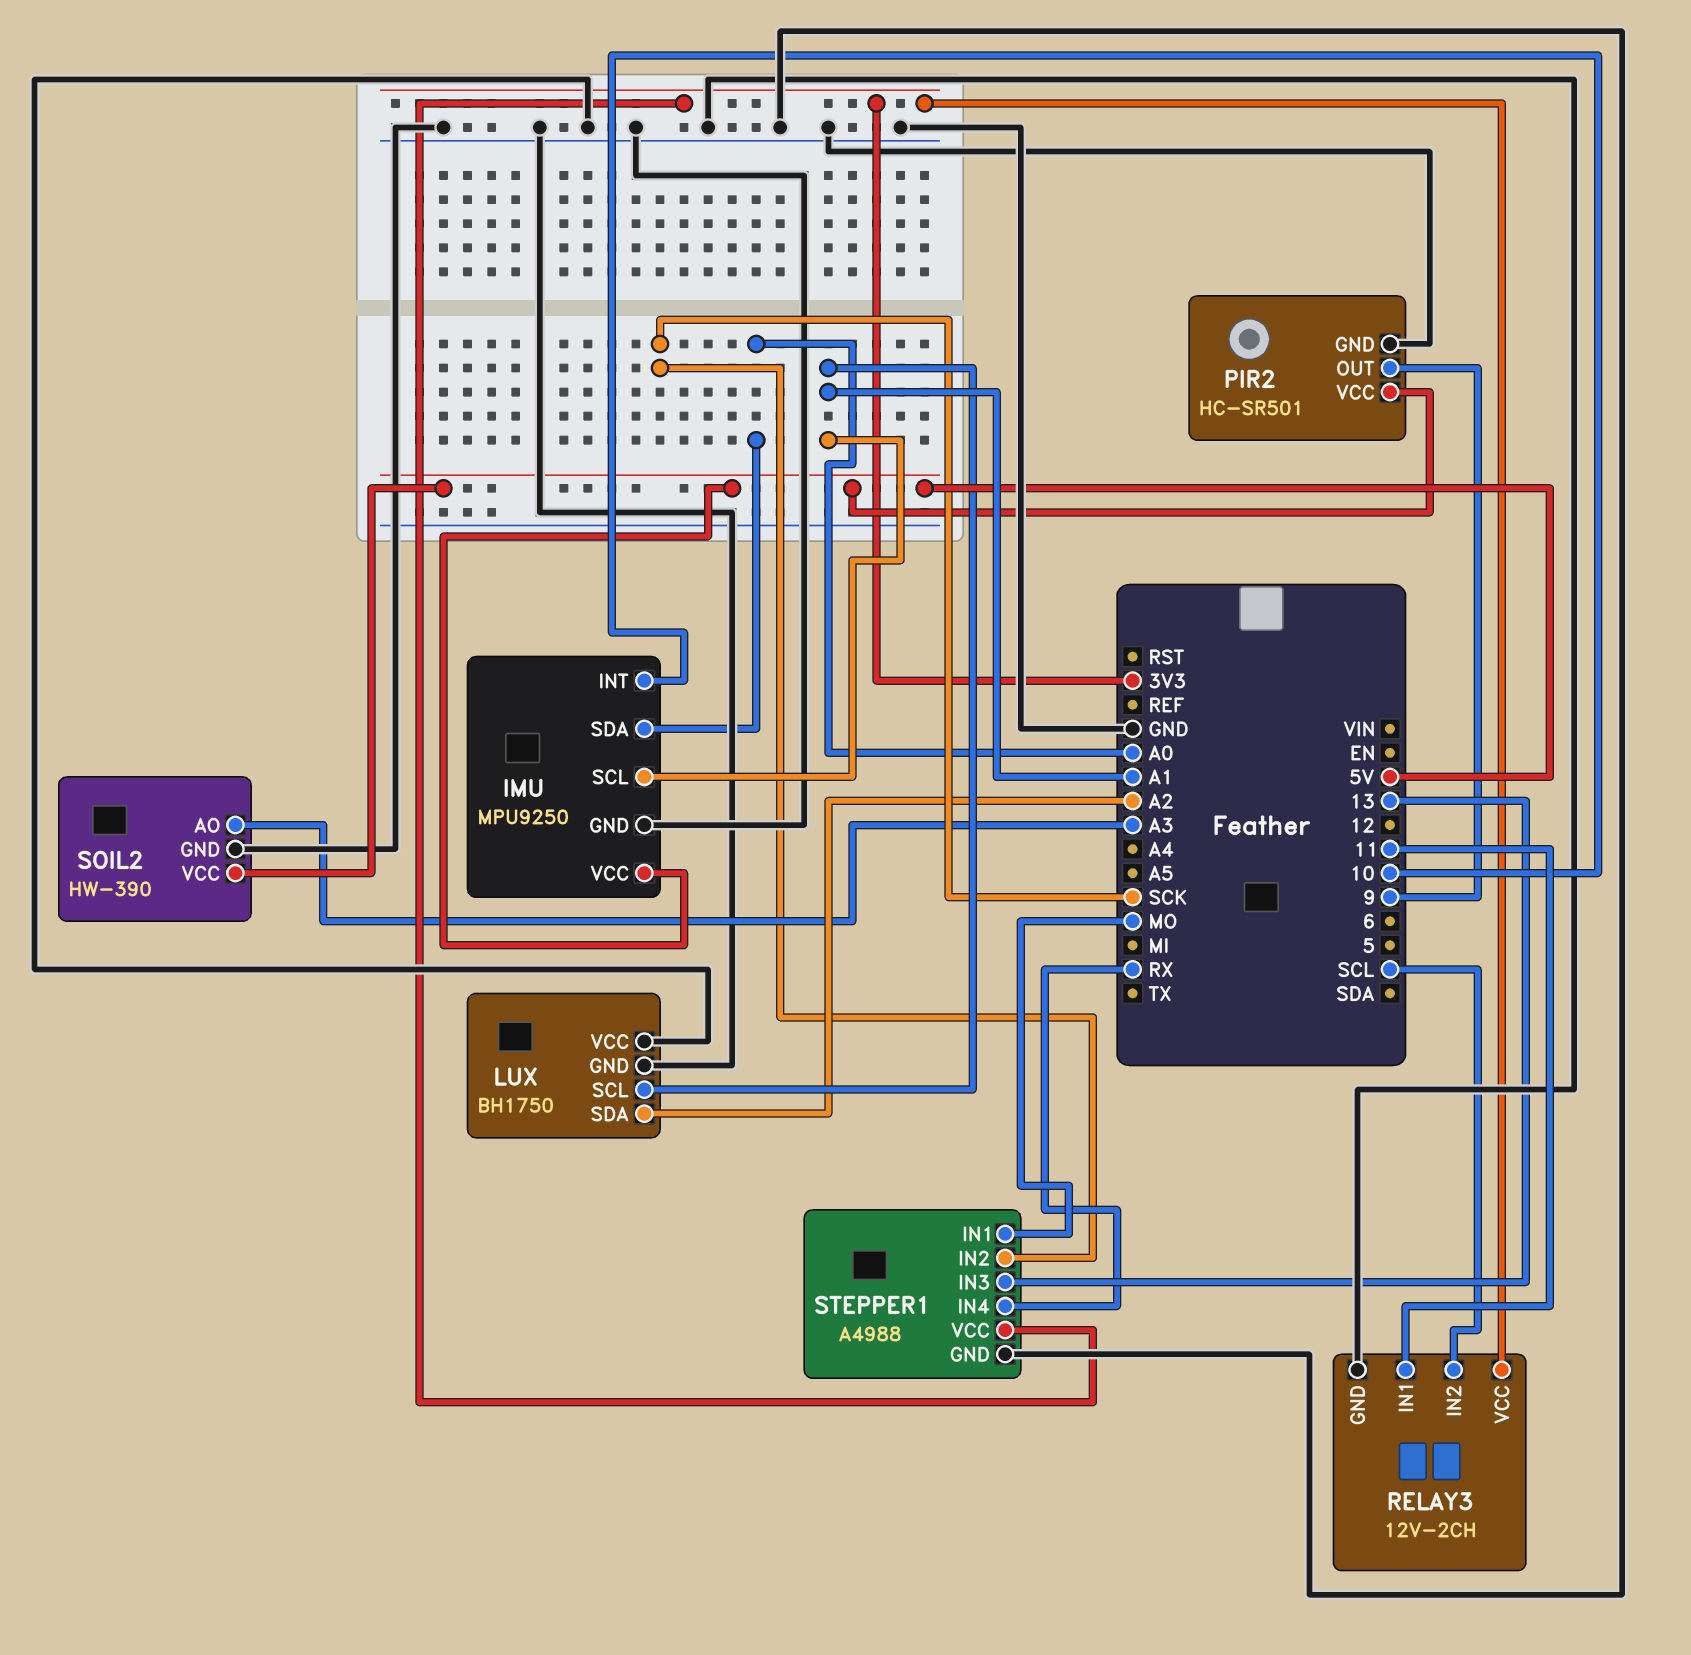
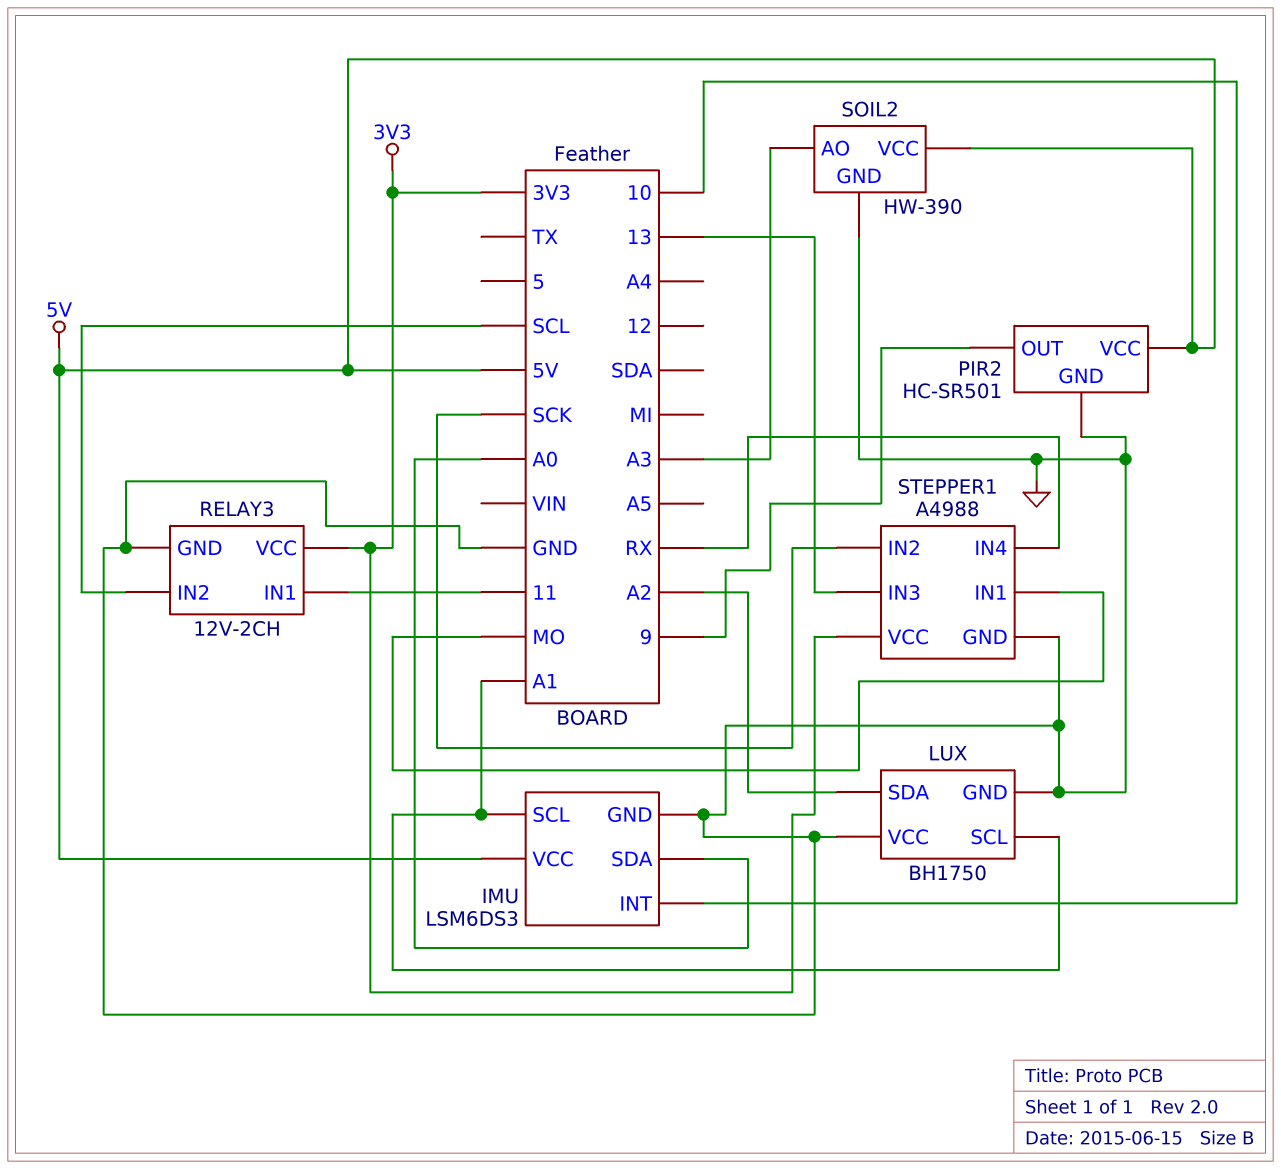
IMU: MPU9250 -> LSM6DS3

